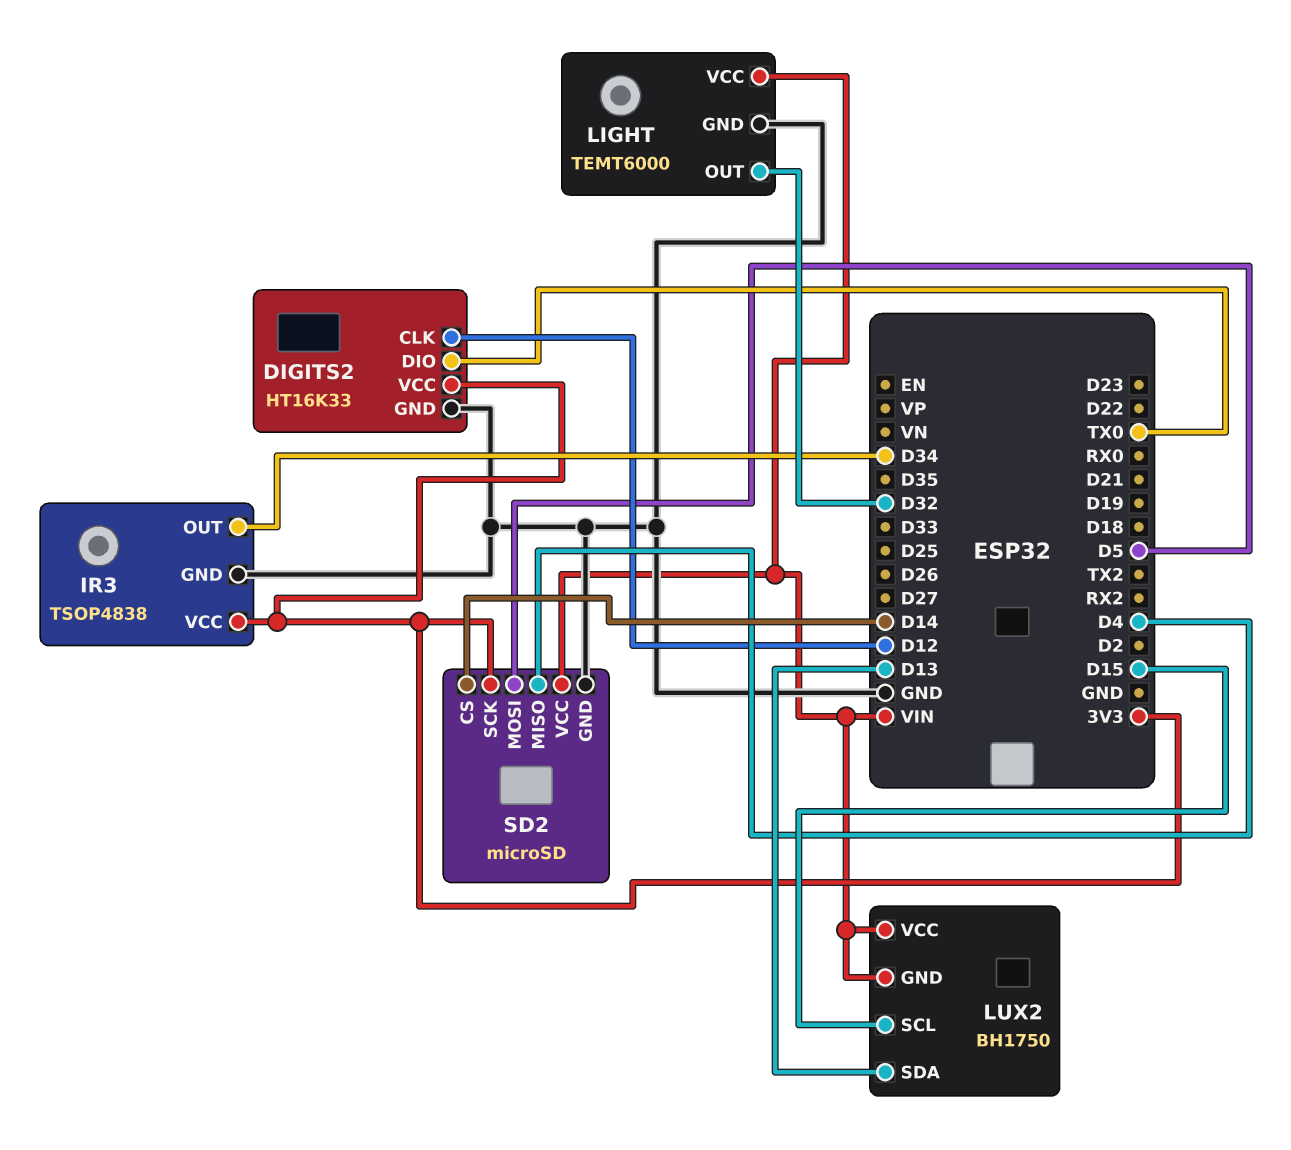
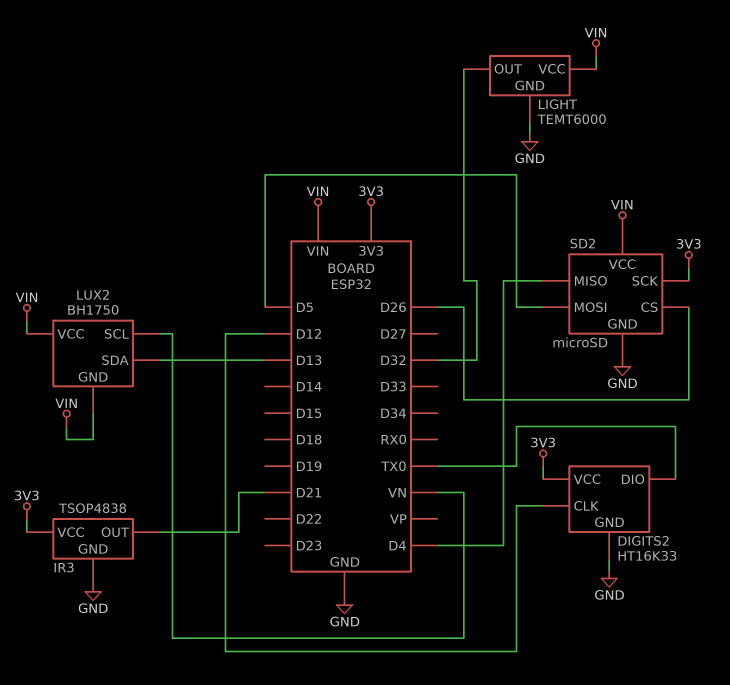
IR3 pin OUT: D34 -> D21
LUX2 pin SCL: D15 -> VN
SD2 pin CS: D14 -> D26

